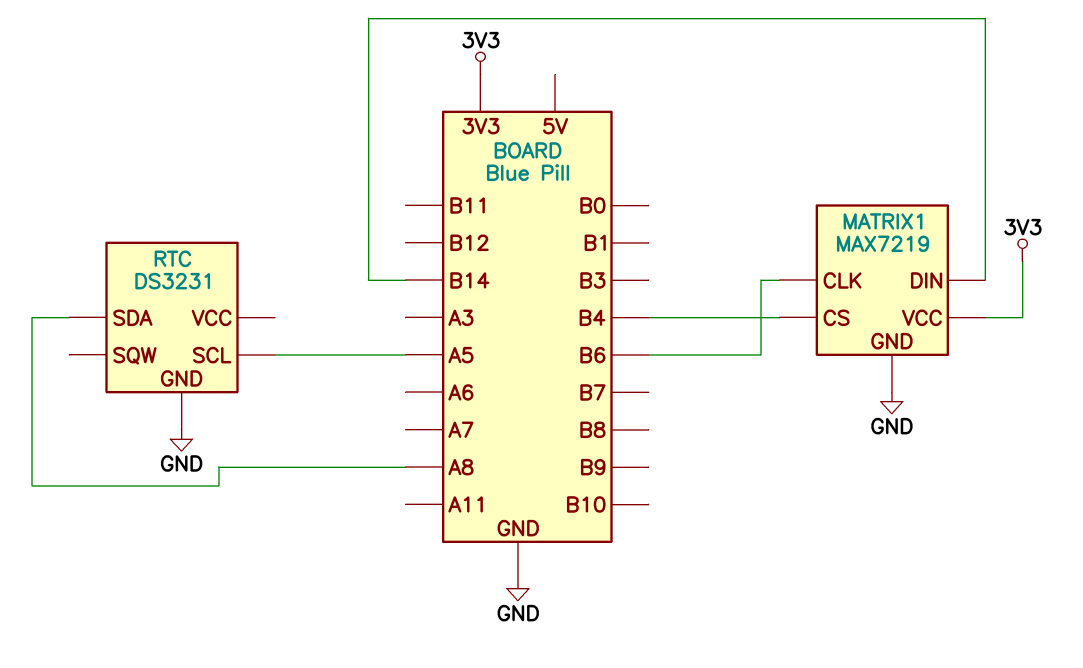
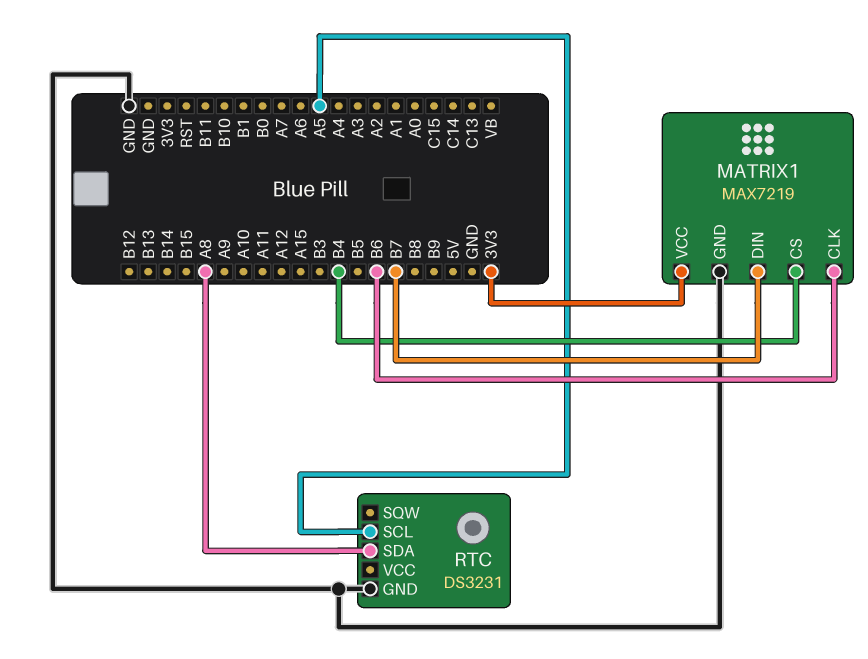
MATRIX1 pin DIN: B14 -> B7

